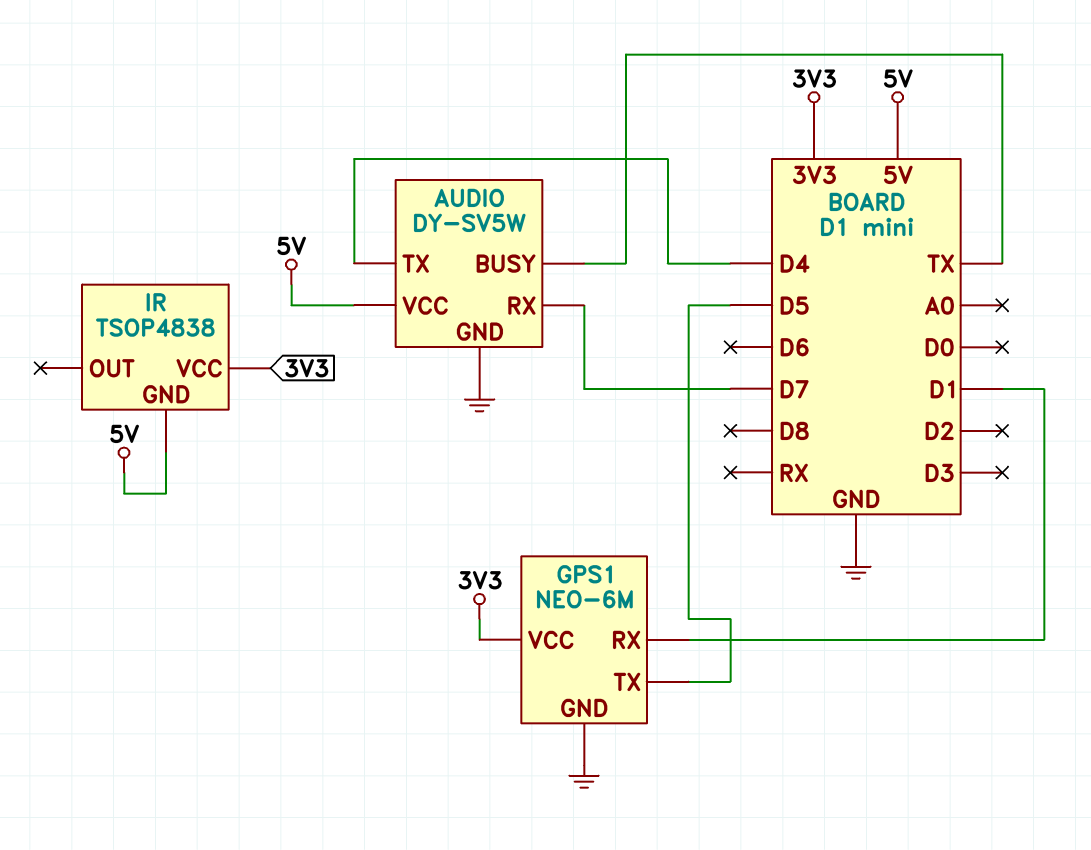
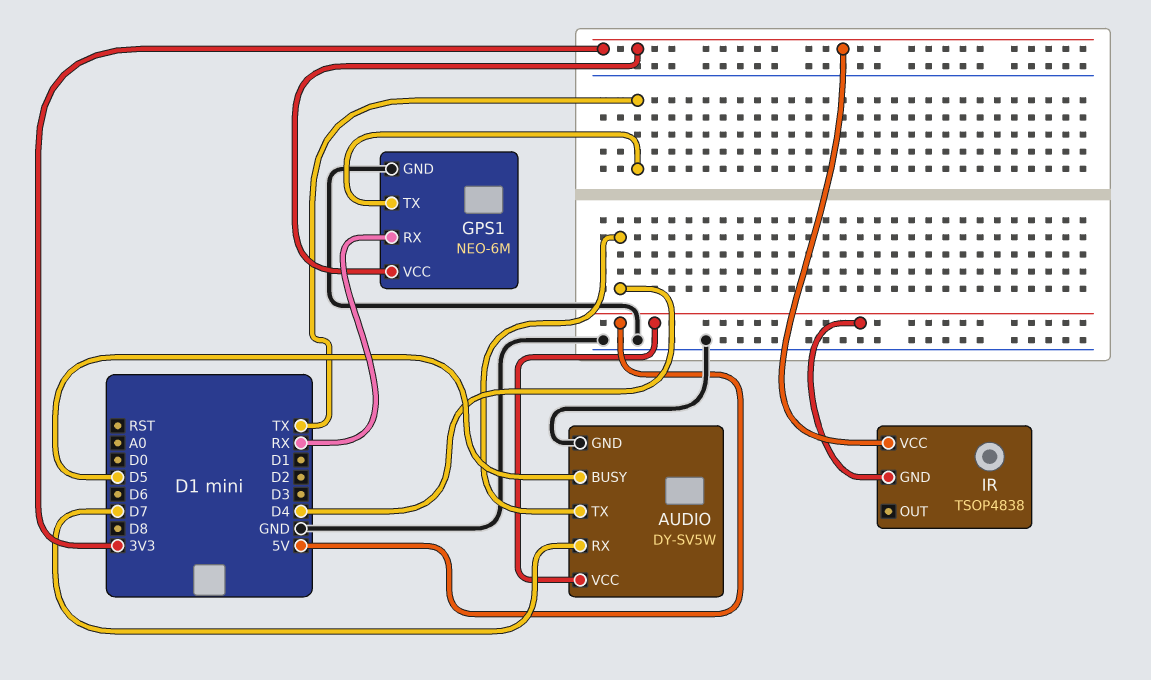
AUDIO pin BUSY: TX -> D5
GPS1 pin RX: D1 -> RX
GPS1 pin TX: D5 -> TX

